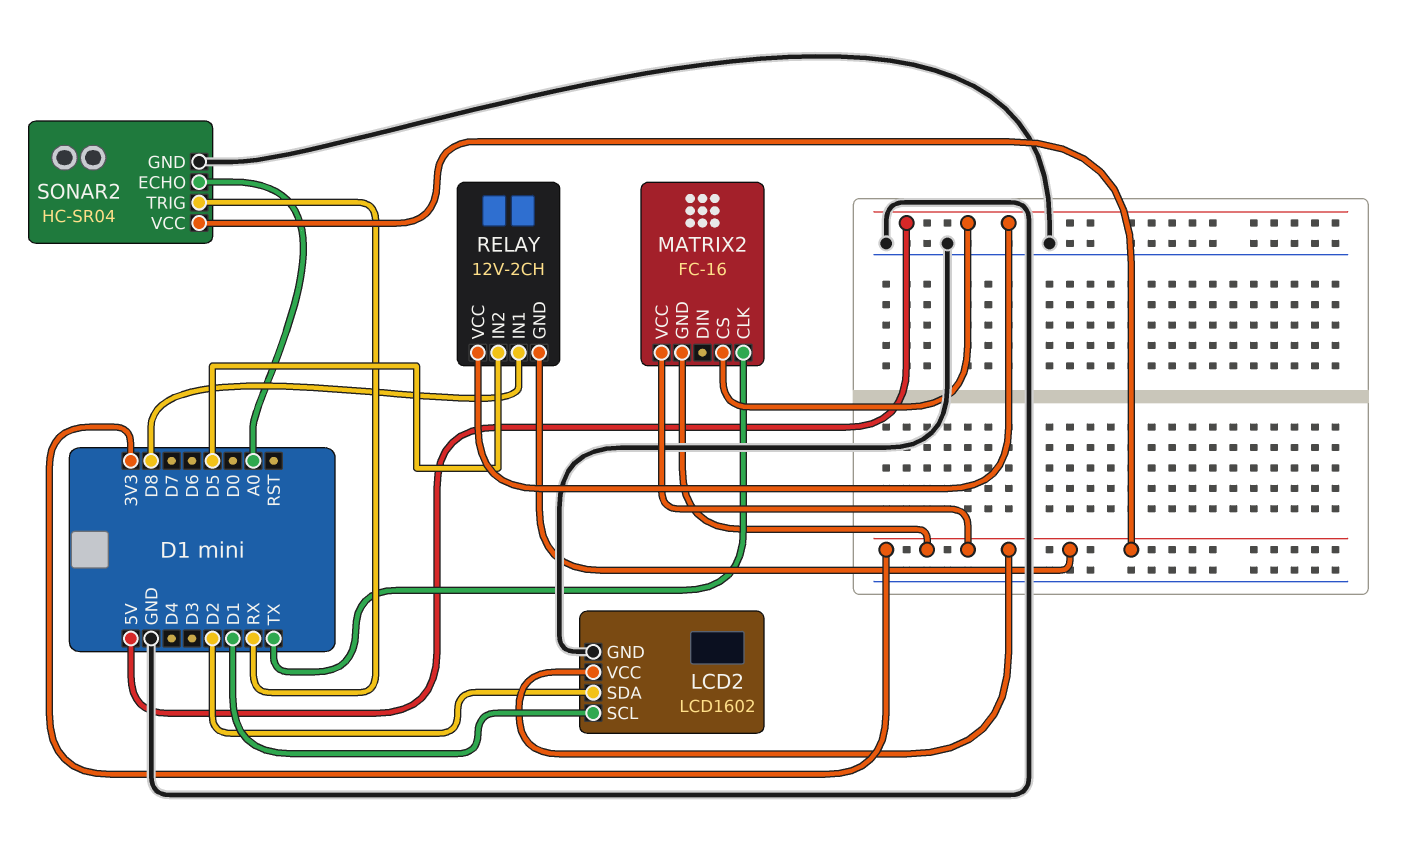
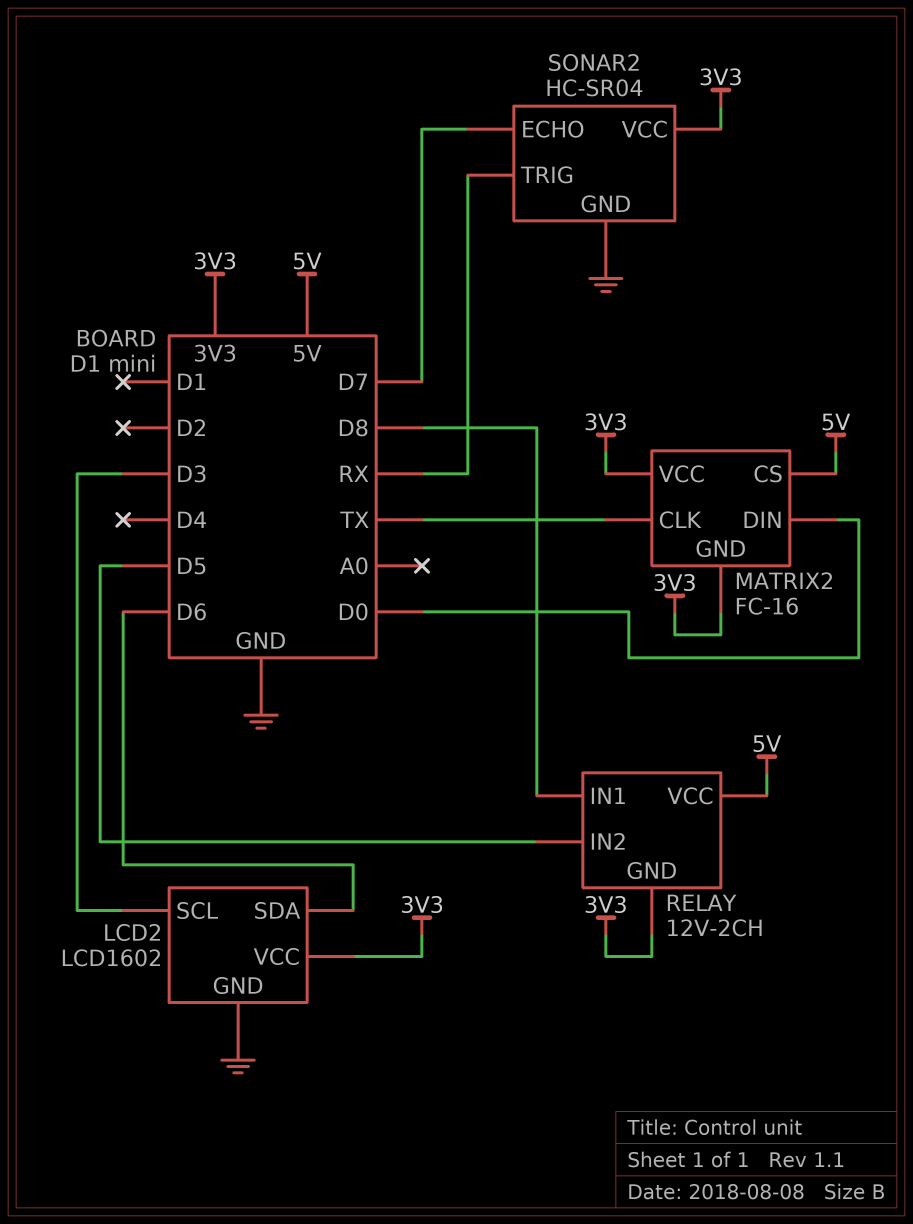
LCD2 pin SCL: D1 -> D3
LCD2 pin SDA: D2 -> D6
MATRIX2 pin DIN: none -> D0
SONAR2 pin ECHO: A0 -> D7

